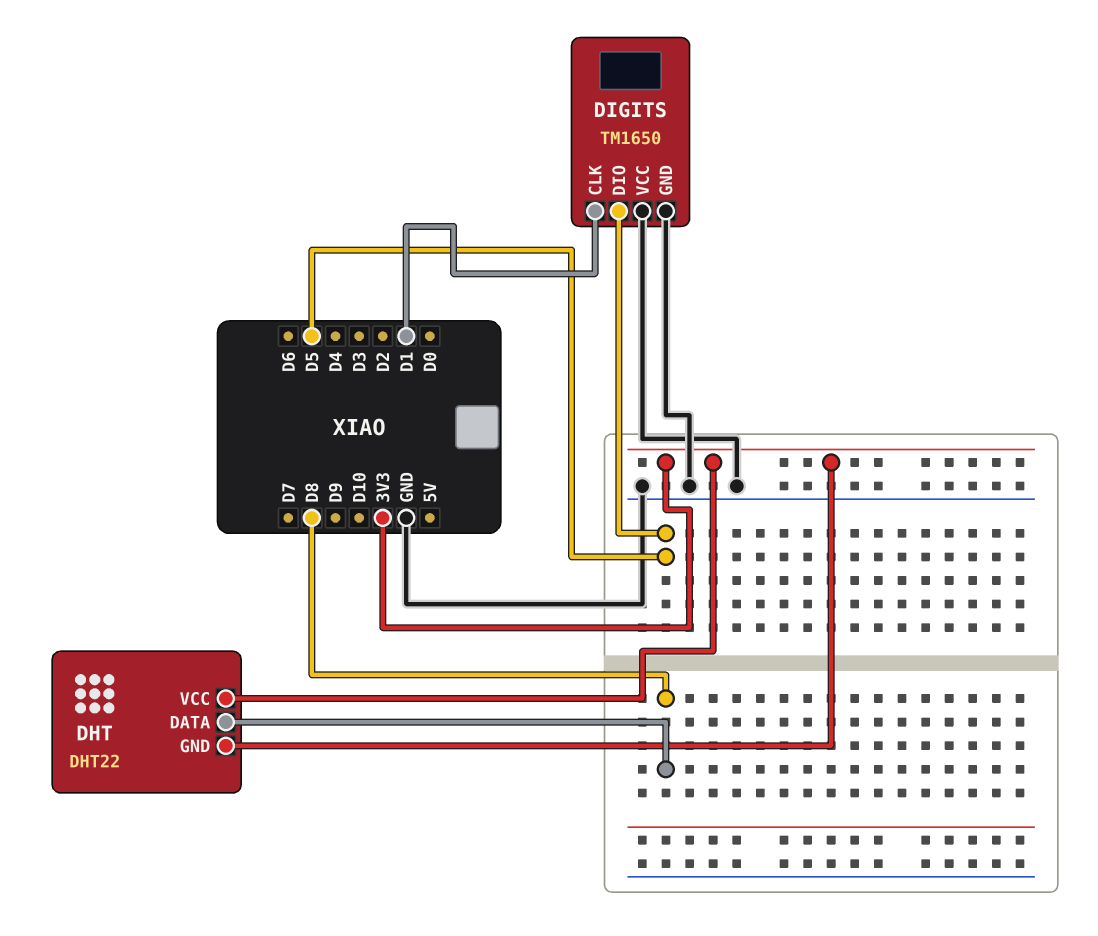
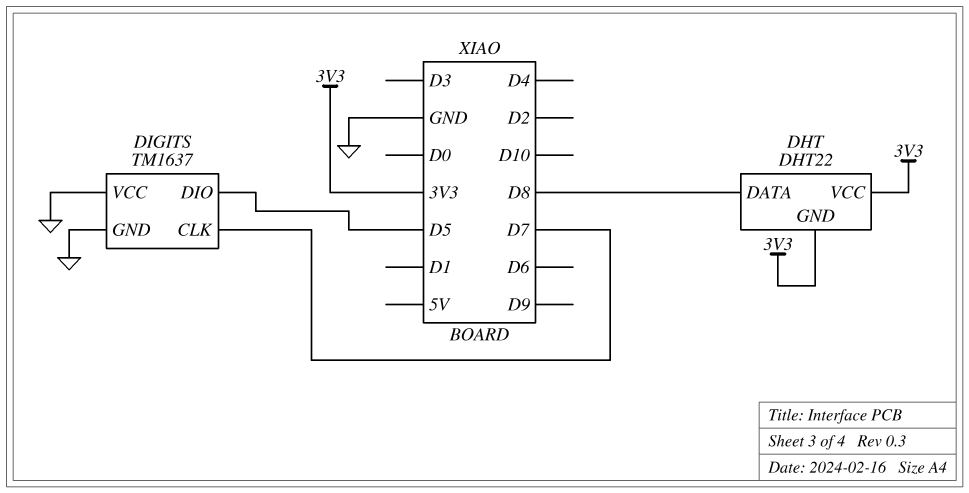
DIGITS: TM1650 -> TM1637
DIGITS pin CLK: D1 -> D7

